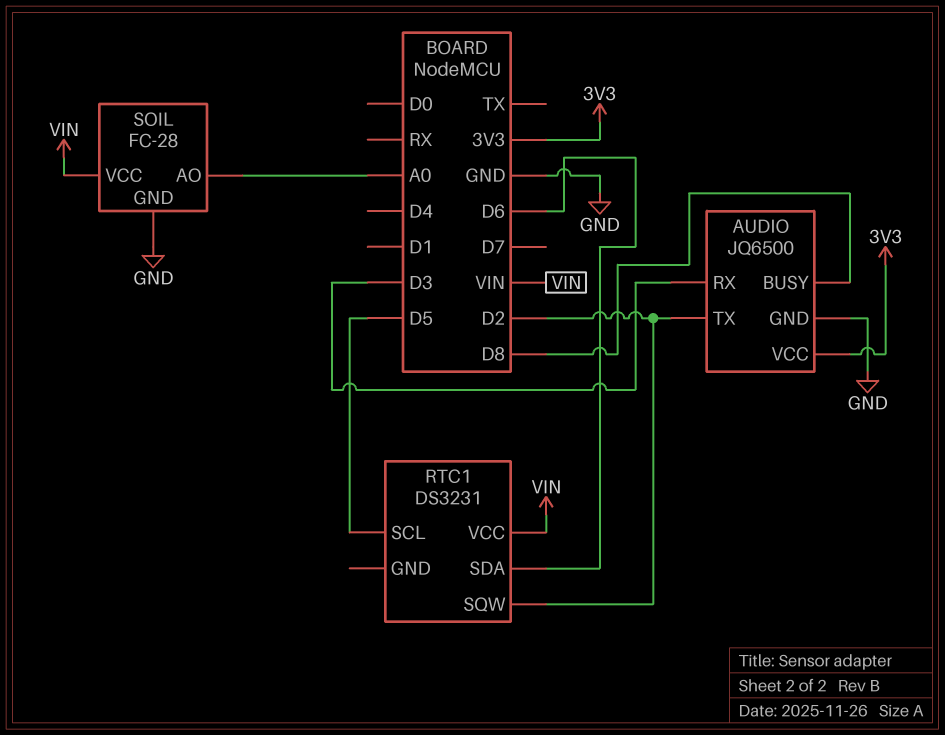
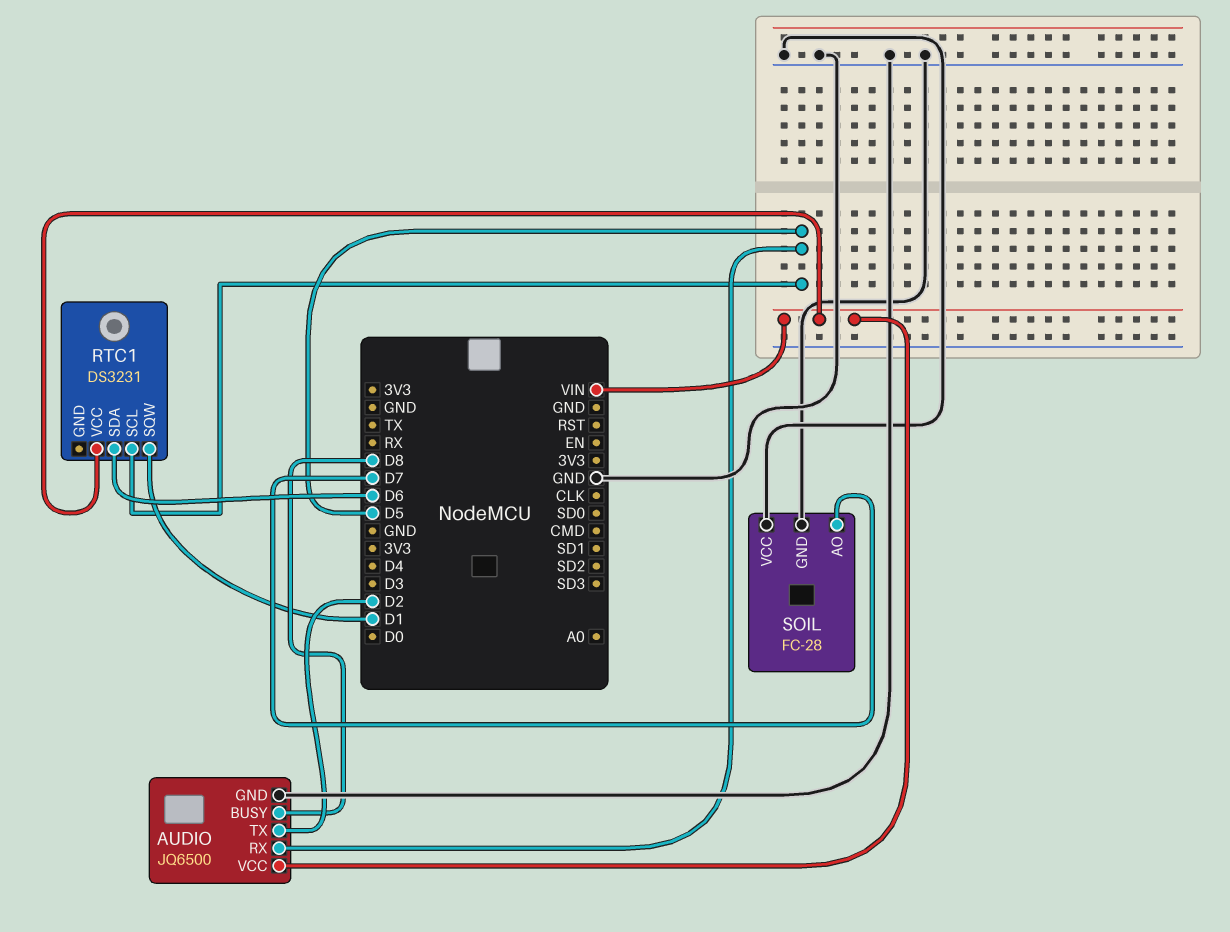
AUDIO pin RX: D3 -> D5
AUDIO pin VCC: 3V3 -> VIN
RTC1 pin SQW: D2 -> D1
SOIL pin AO: A0 -> D7
SOIL pin VCC: VIN -> GND

